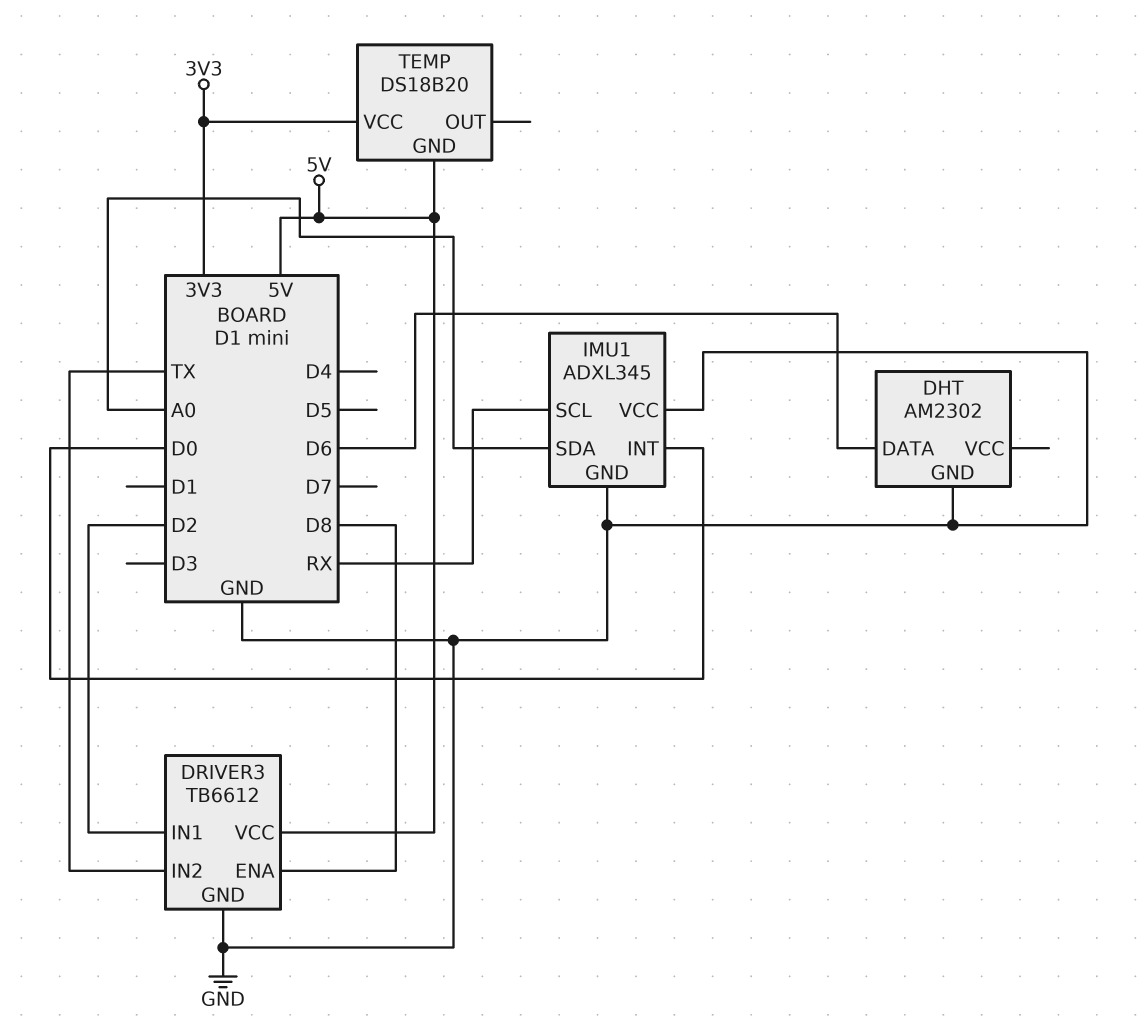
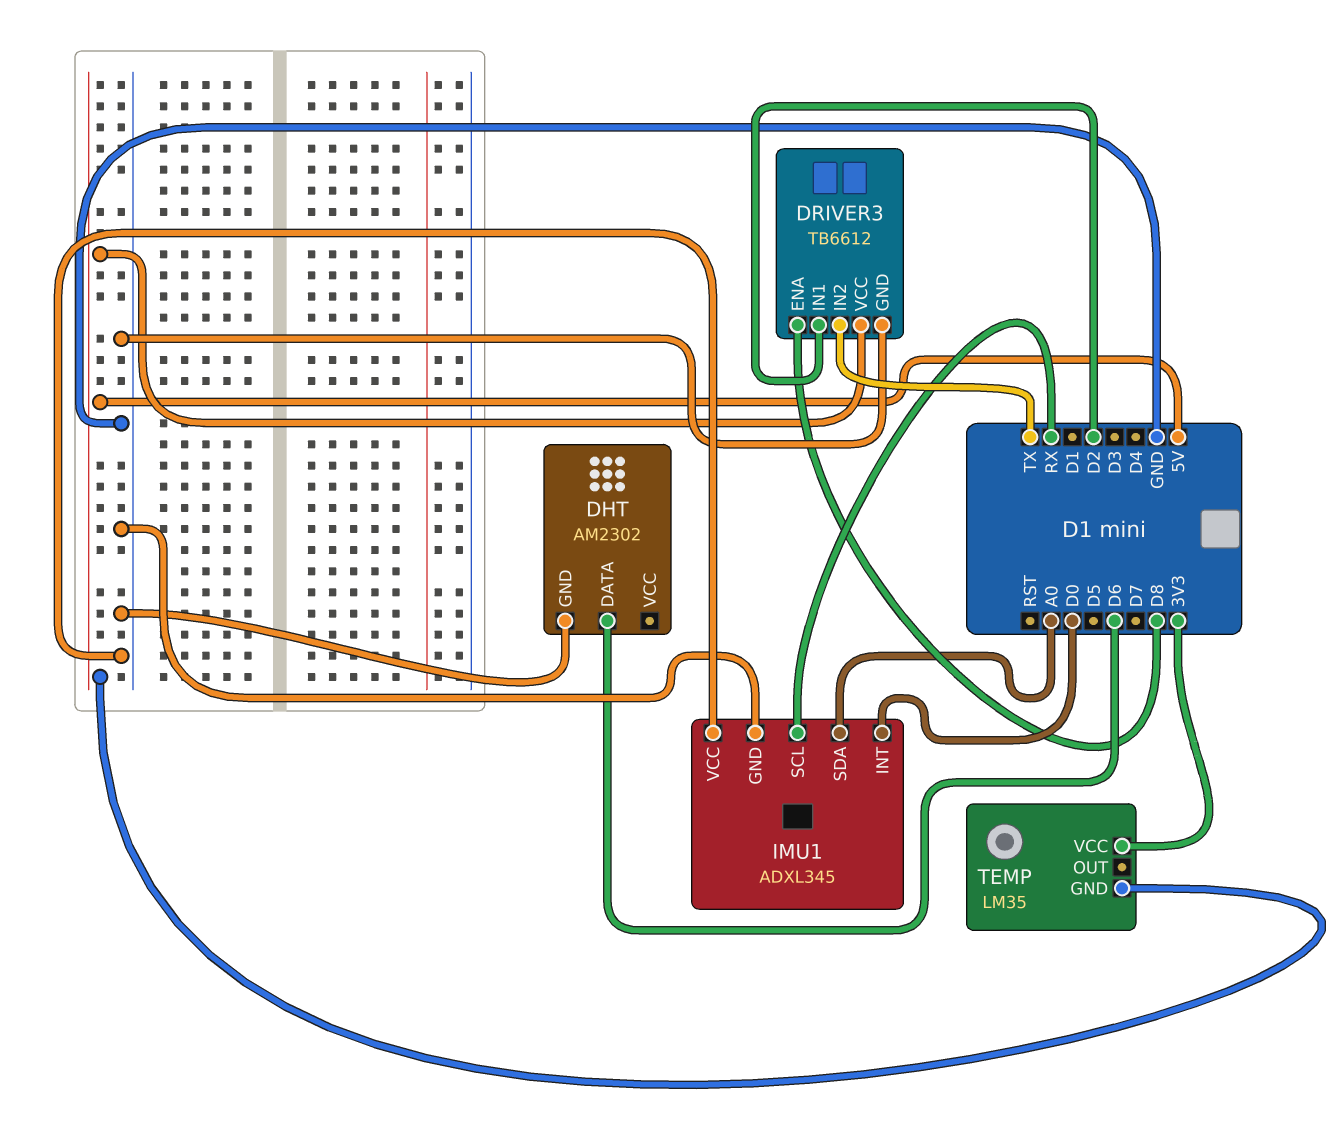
TEMP: DS18B20 -> LM35

